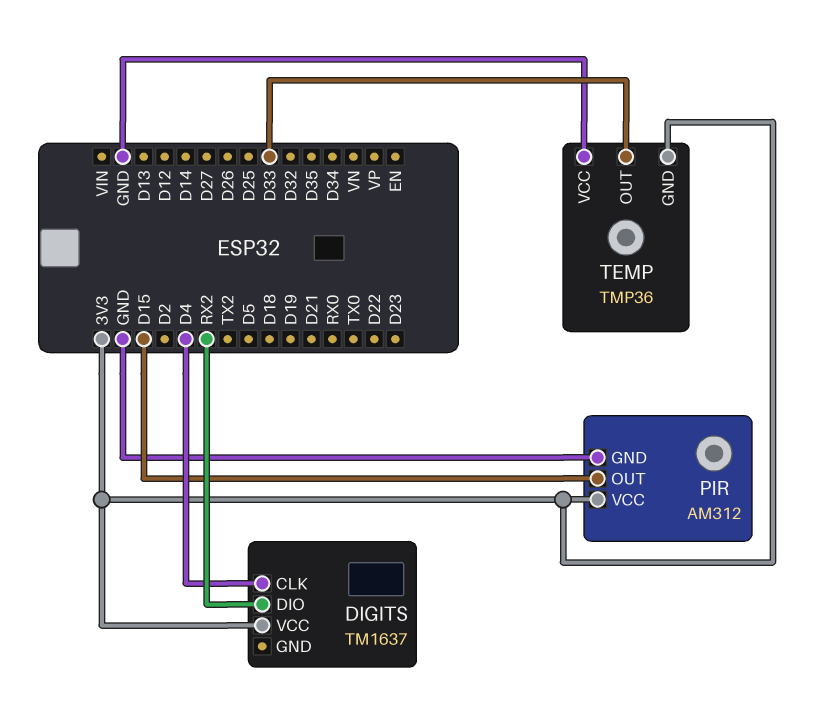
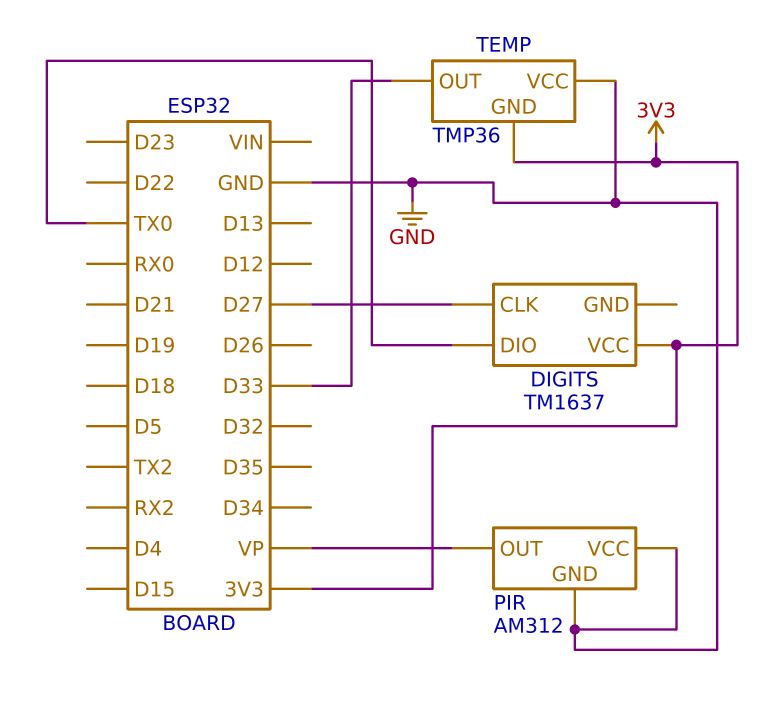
DIGITS pin CLK: D4 -> D27
DIGITS pin DIO: RX2 -> TX0
PIR pin OUT: D15 -> VP
PIR pin VCC: 3V3 -> GND

